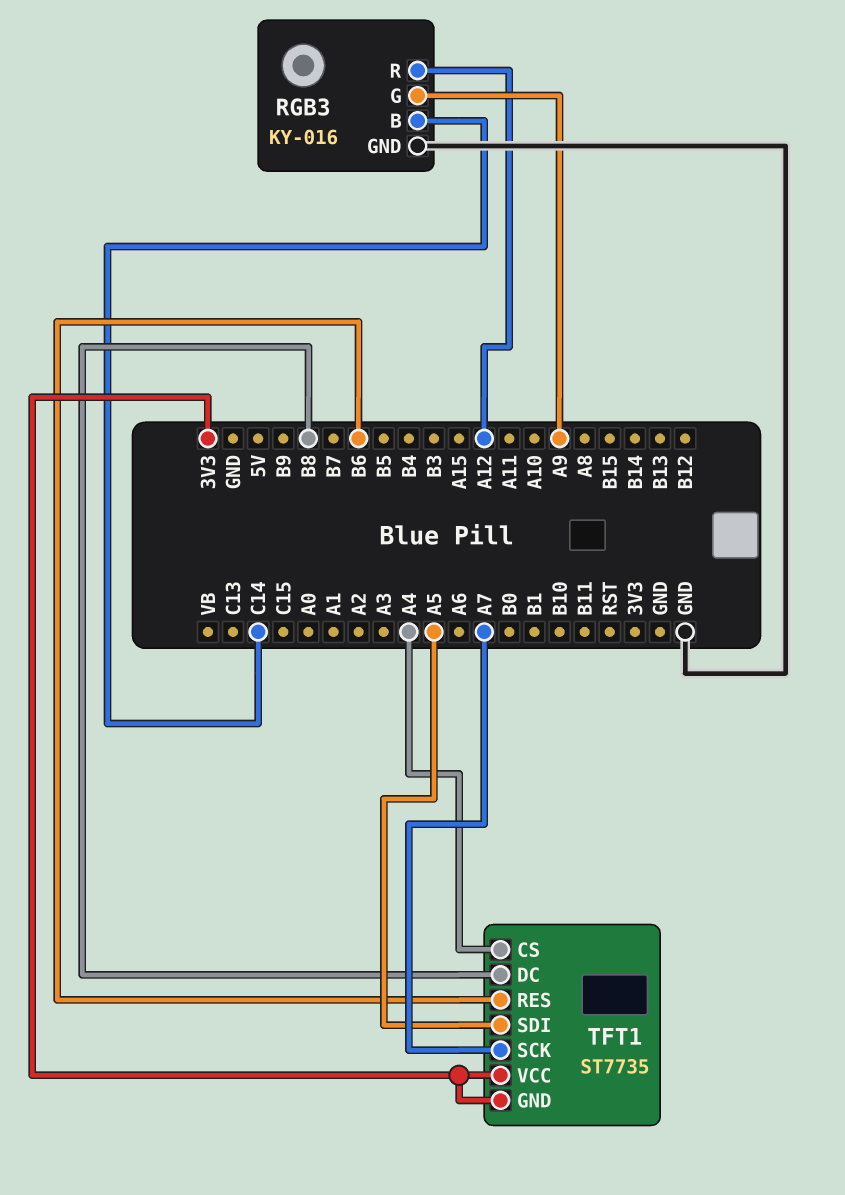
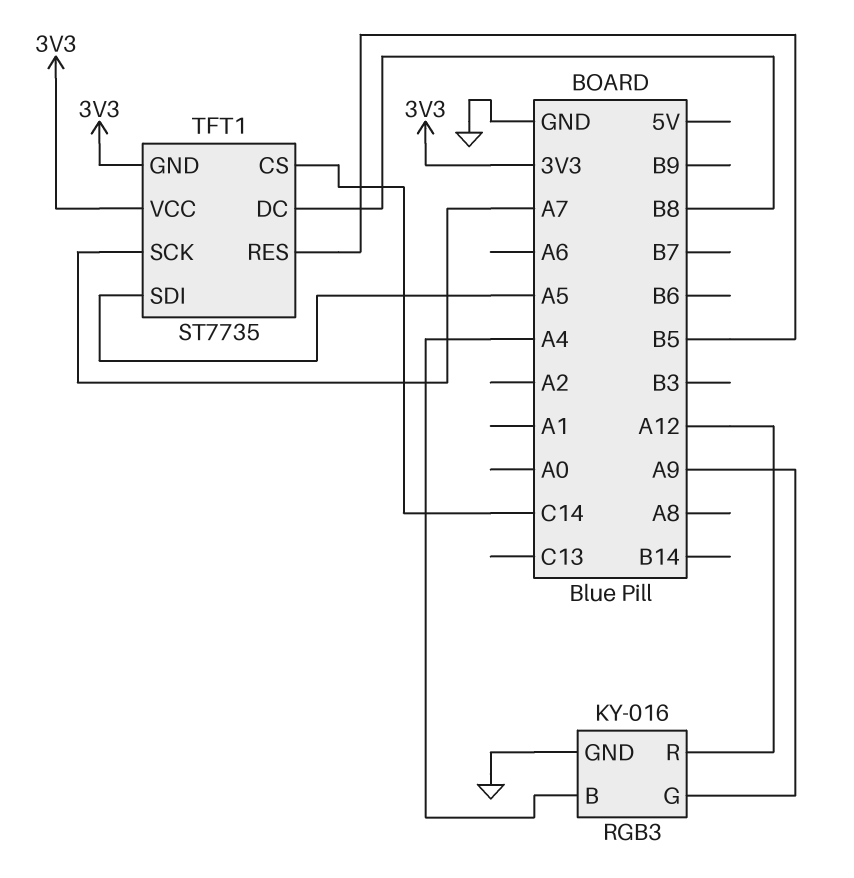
RGB3 pin B: C14 -> A4
TFT1 pin CS: A4 -> C14
TFT1 pin RES: B6 -> B5

